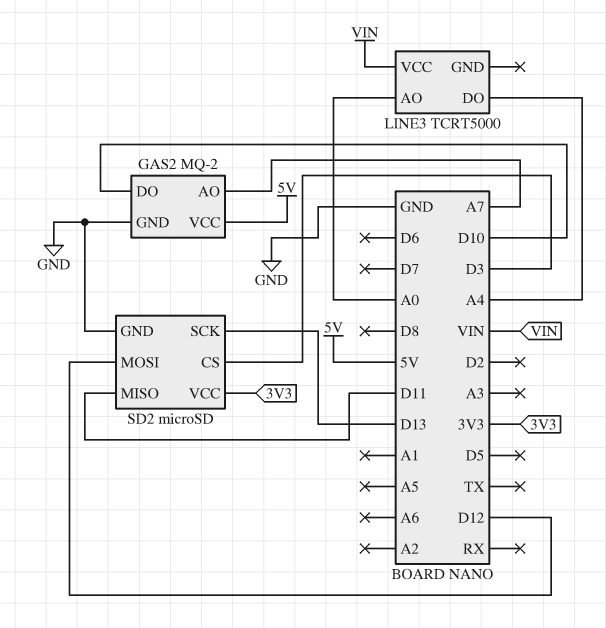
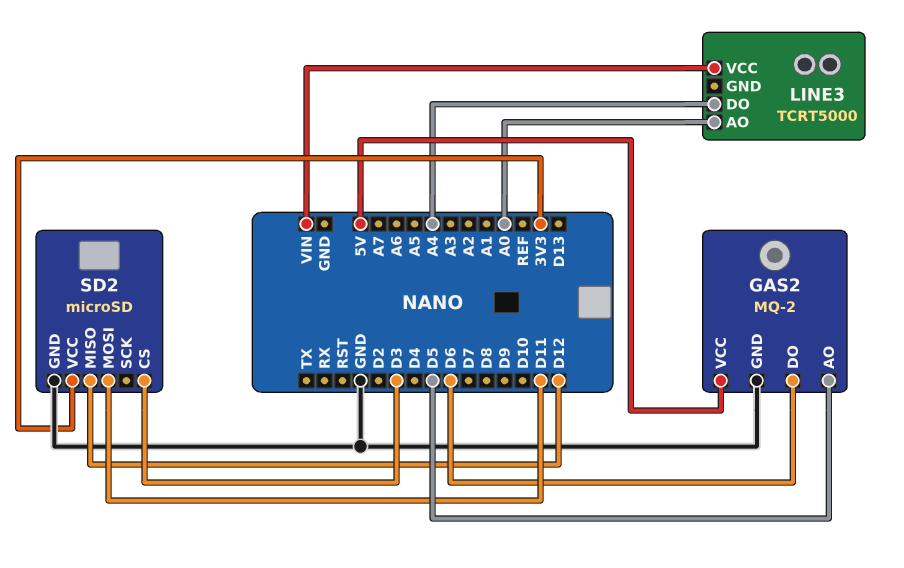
GAS2 pin AO: A7 -> D5
GAS2 pin DO: D10 -> D6
SD2 pin MISO: D11 -> D12
SD2 pin MOSI: D12 -> D11
SD2 pin SCK: D13 -> none

